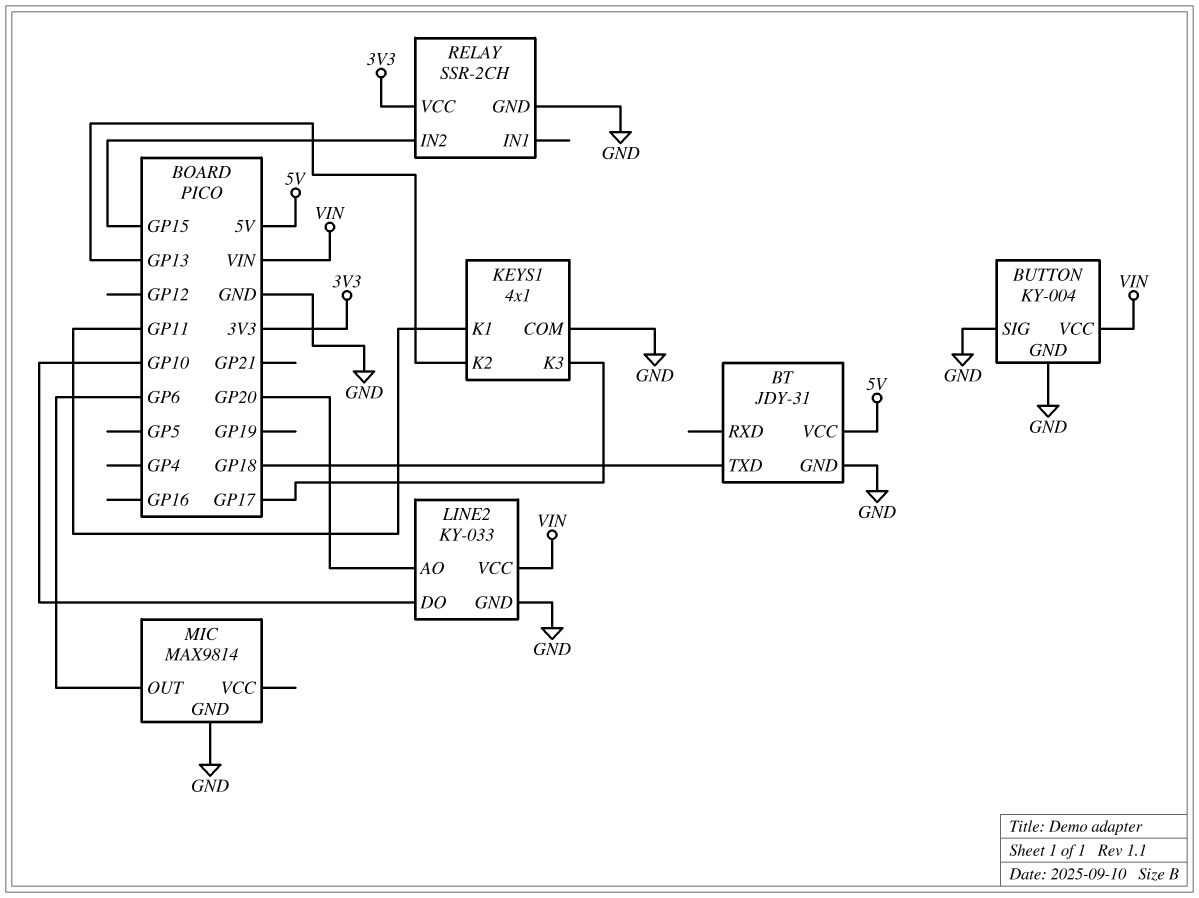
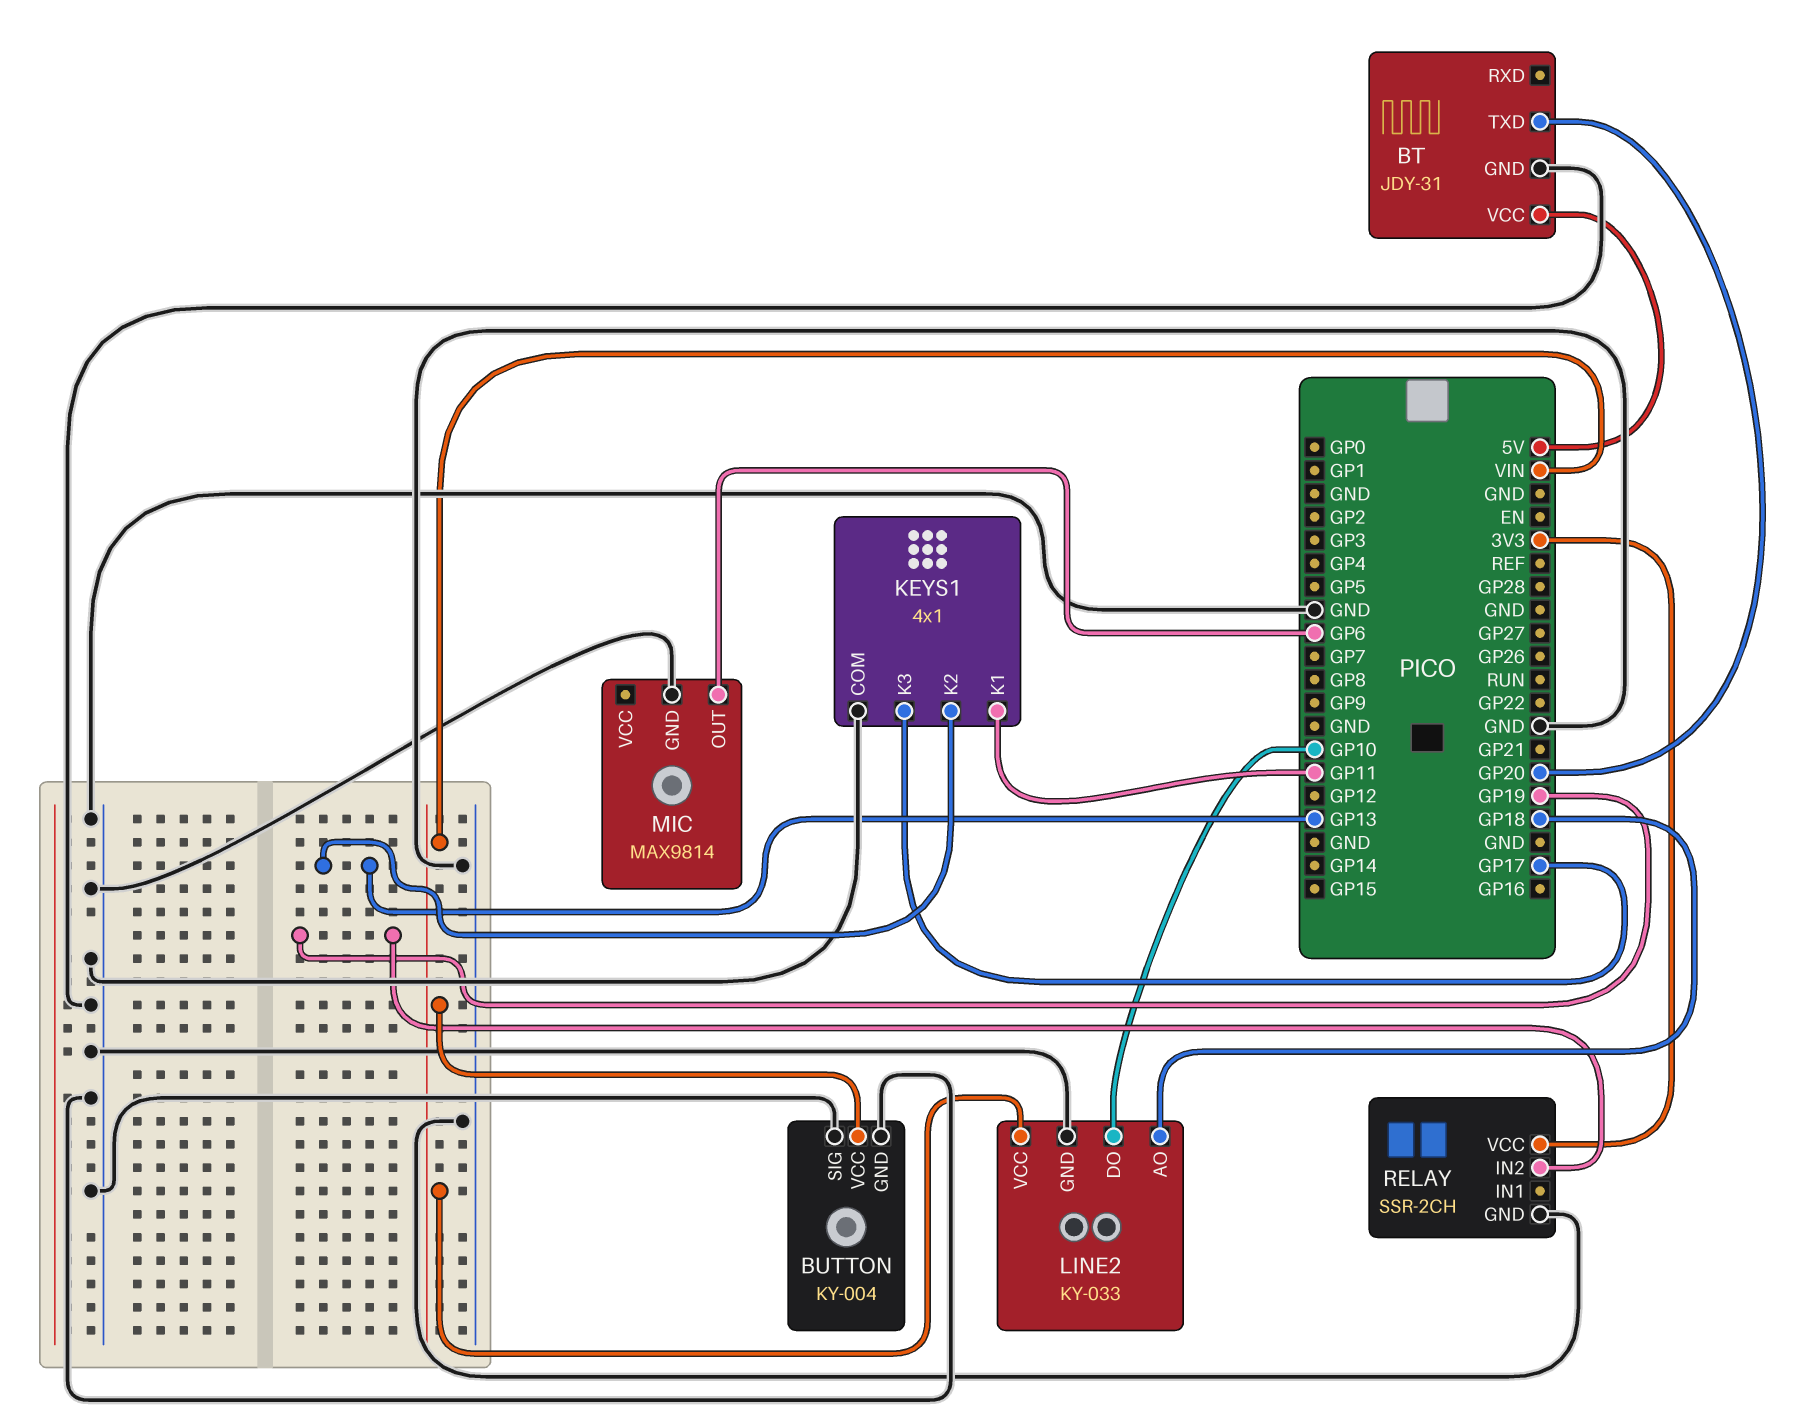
BT pin TXD: GP18 -> GP20
LINE2 pin AO: GP20 -> GP18
RELAY pin IN2: GP15 -> GP19

